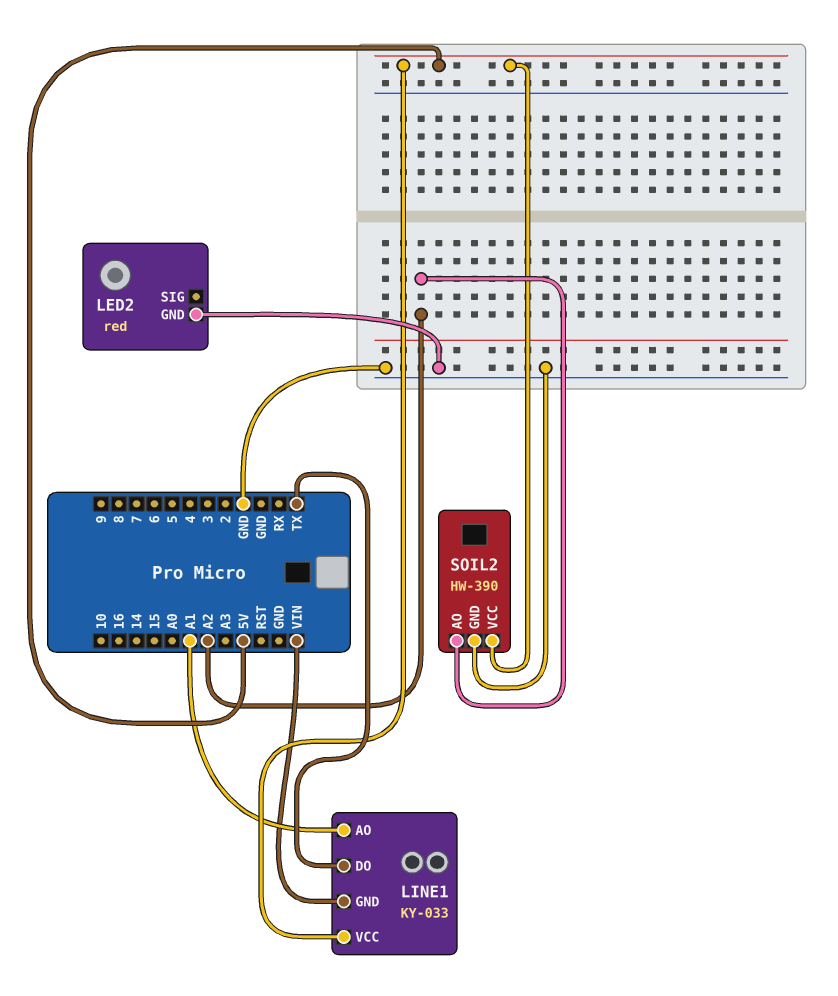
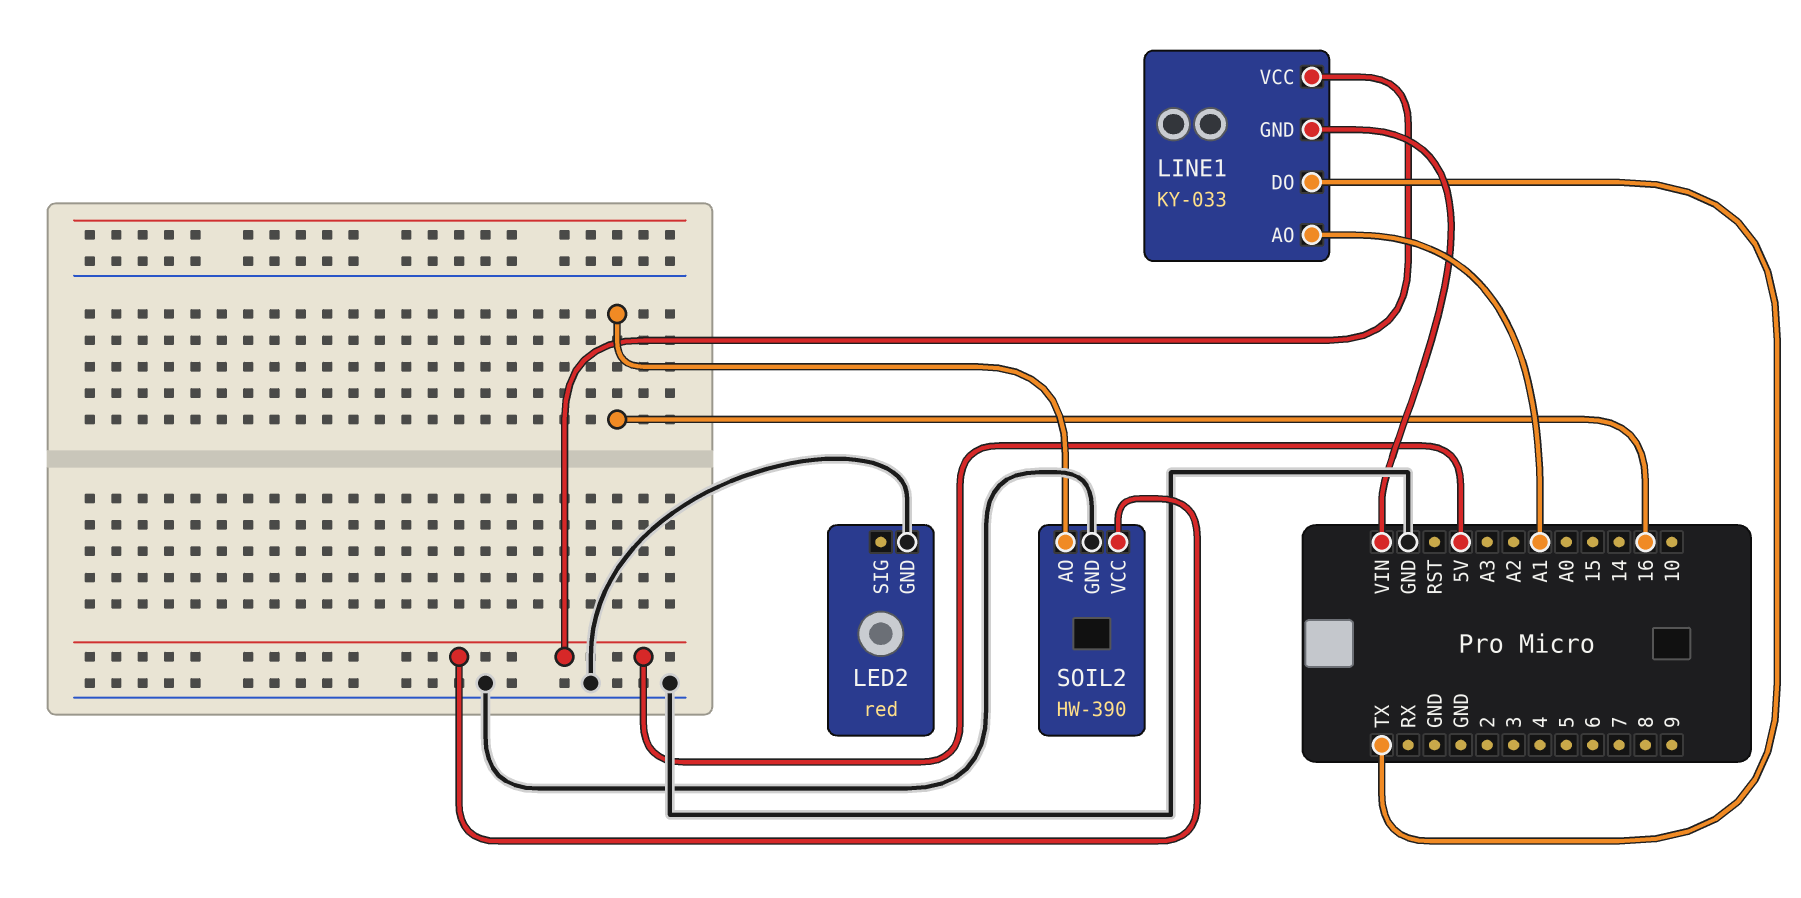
SOIL2 pin AO: A2 -> 16

